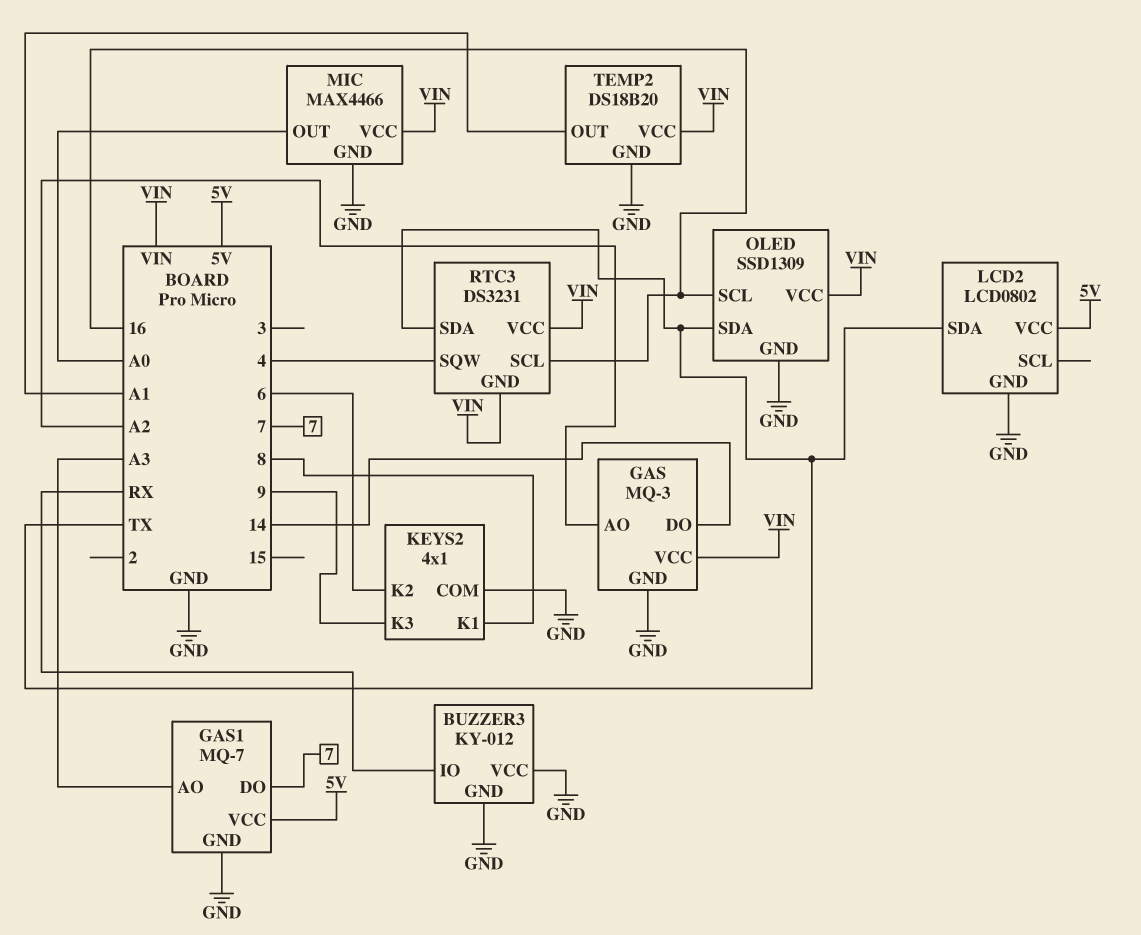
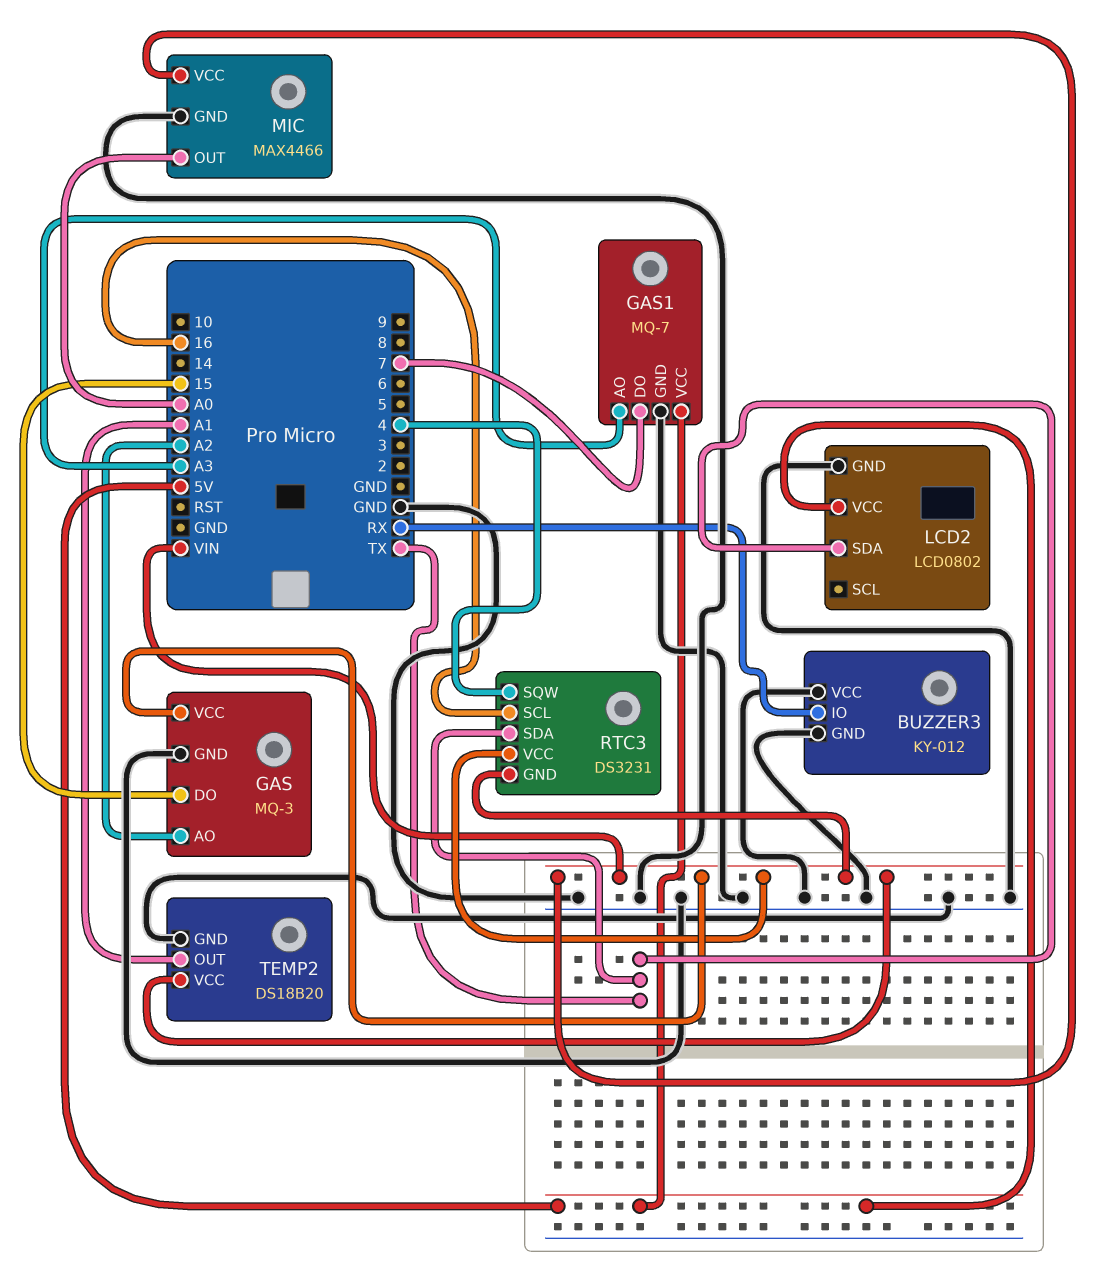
GAS pin DO: 14 -> 15
KEYS2: 4x1 -> none
KEYS2 pin COM: GND -> none
KEYS2 pin K1: 8 -> none
KEYS2 pin K2: 6 -> none
KEYS2 pin K3: 9 -> none
OLED: SSD1309 -> none
OLED pin GND: GND -> none
OLED pin SCL: 16 -> none
OLED pin SDA: TX -> none
OLED pin VCC: VIN -> none

